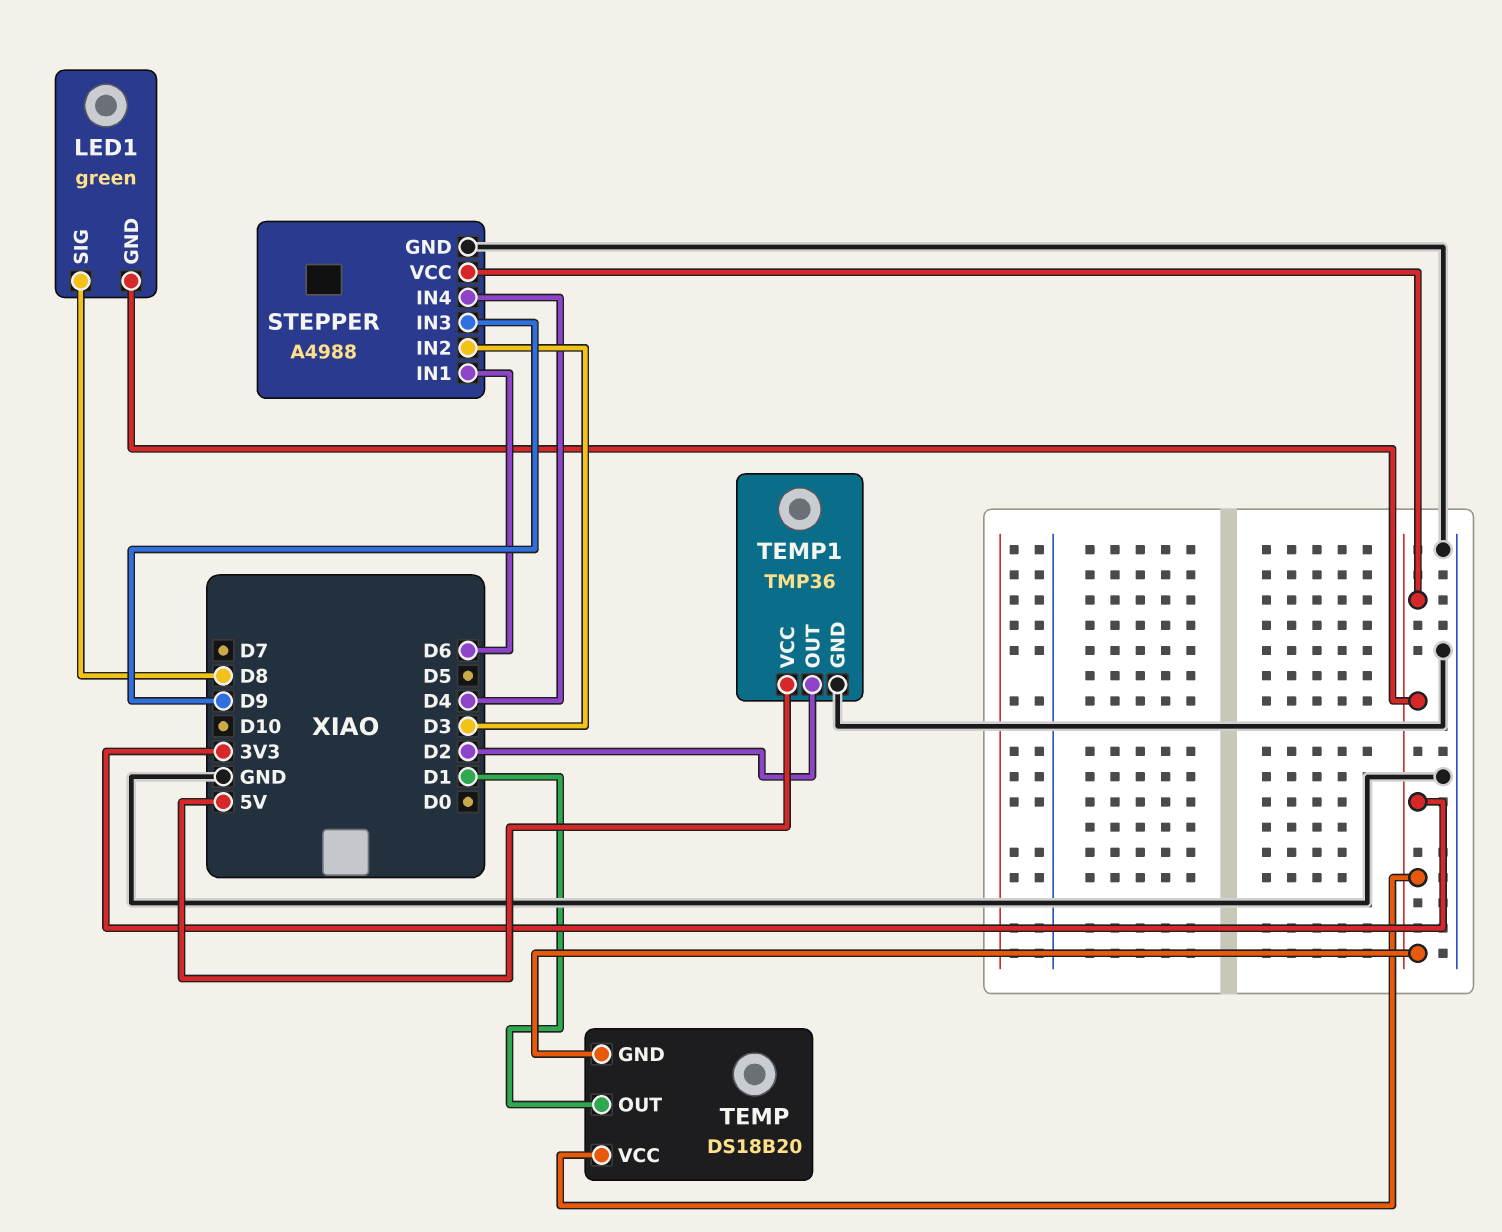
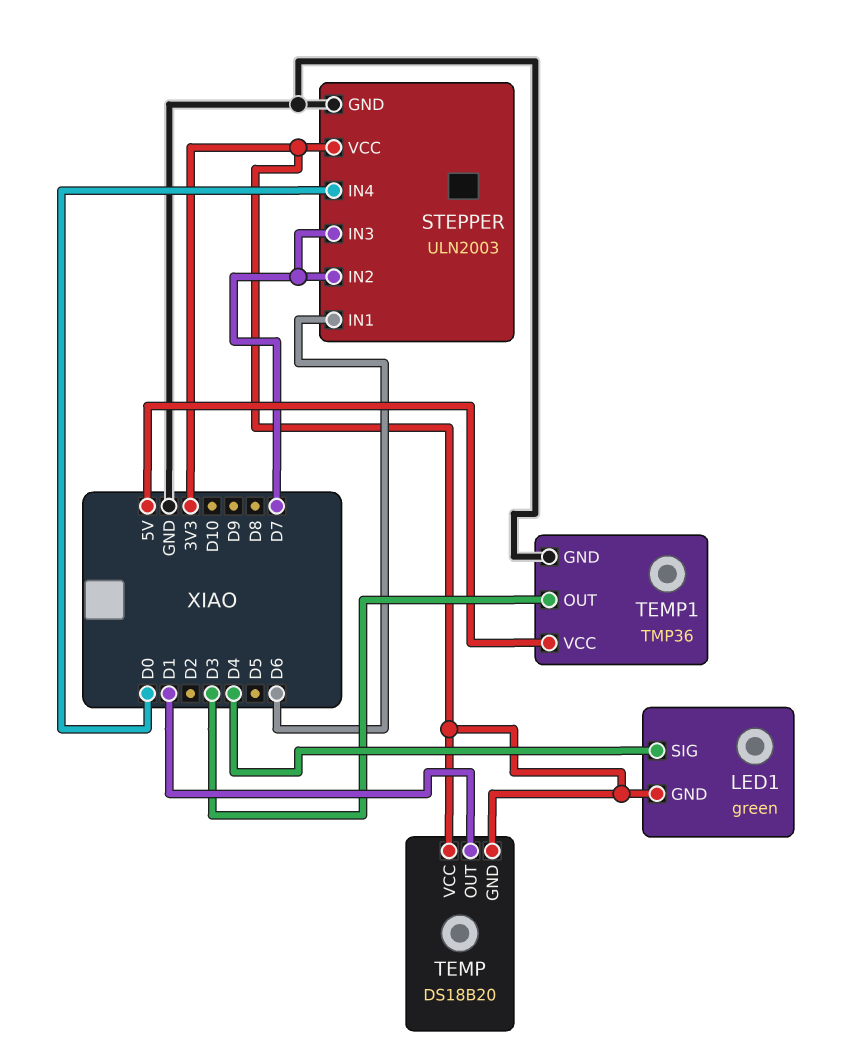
LED1 pin SIG: D8 -> D4
STEPPER: A4988 -> ULN2003
STEPPER pin IN2: D3 -> D7
STEPPER pin IN3: D9 -> D7
STEPPER pin IN4: D4 -> D0
TEMP1 pin OUT: D2 -> D3

